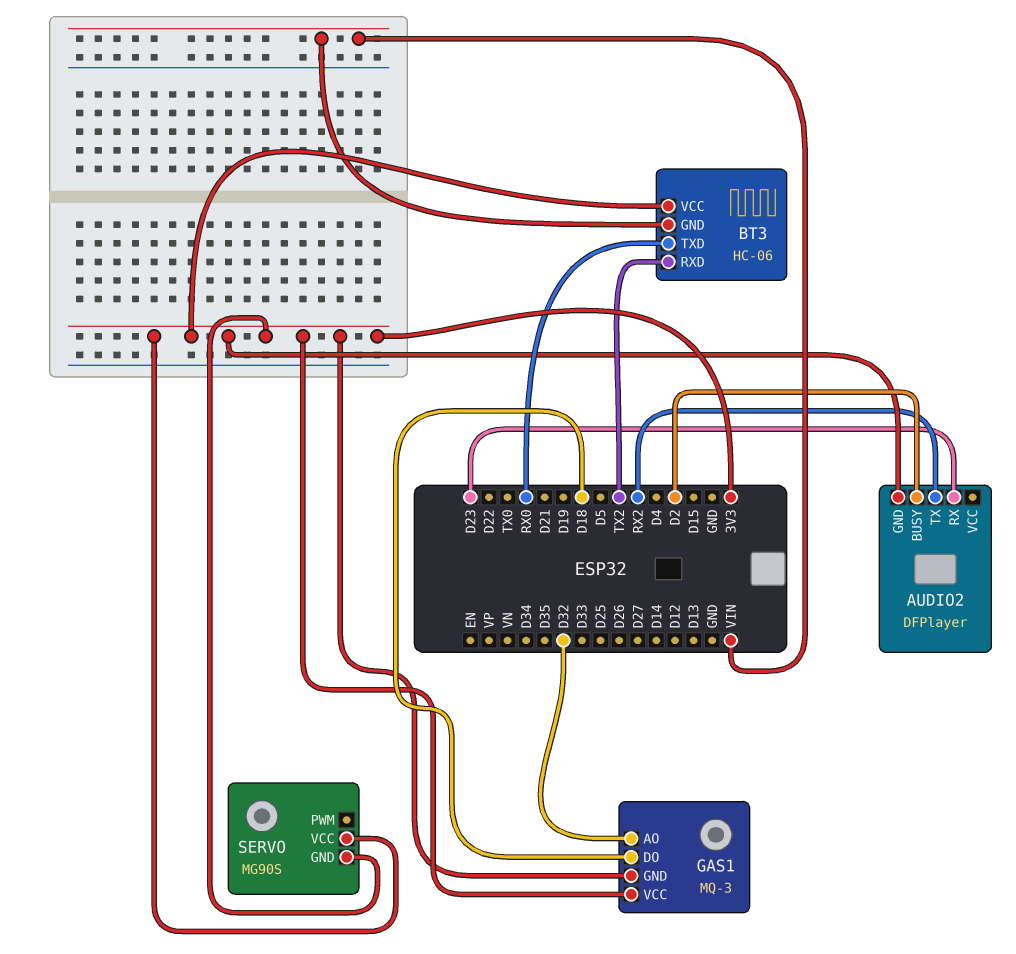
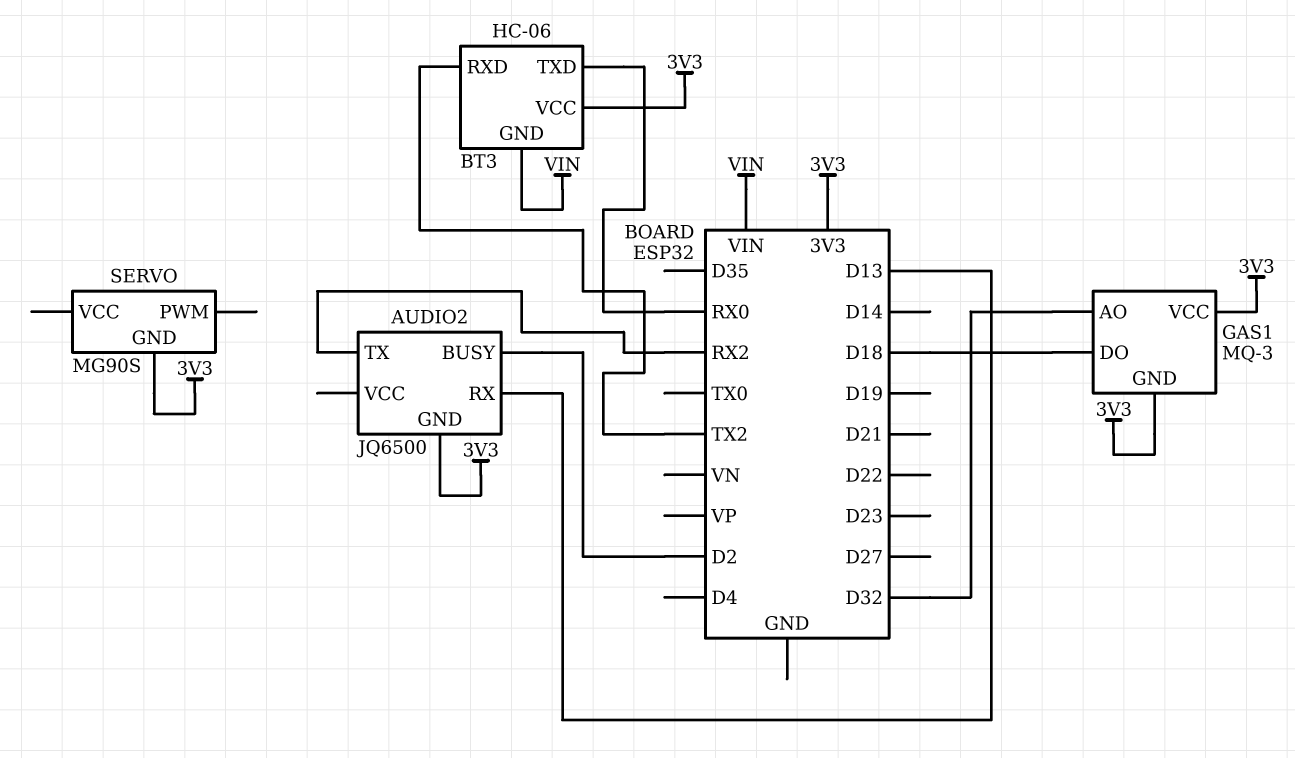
AUDIO2: DFPlayer -> JQ6500
AUDIO2 pin RX: D23 -> D13
SERVO pin VCC: 3V3 -> none

